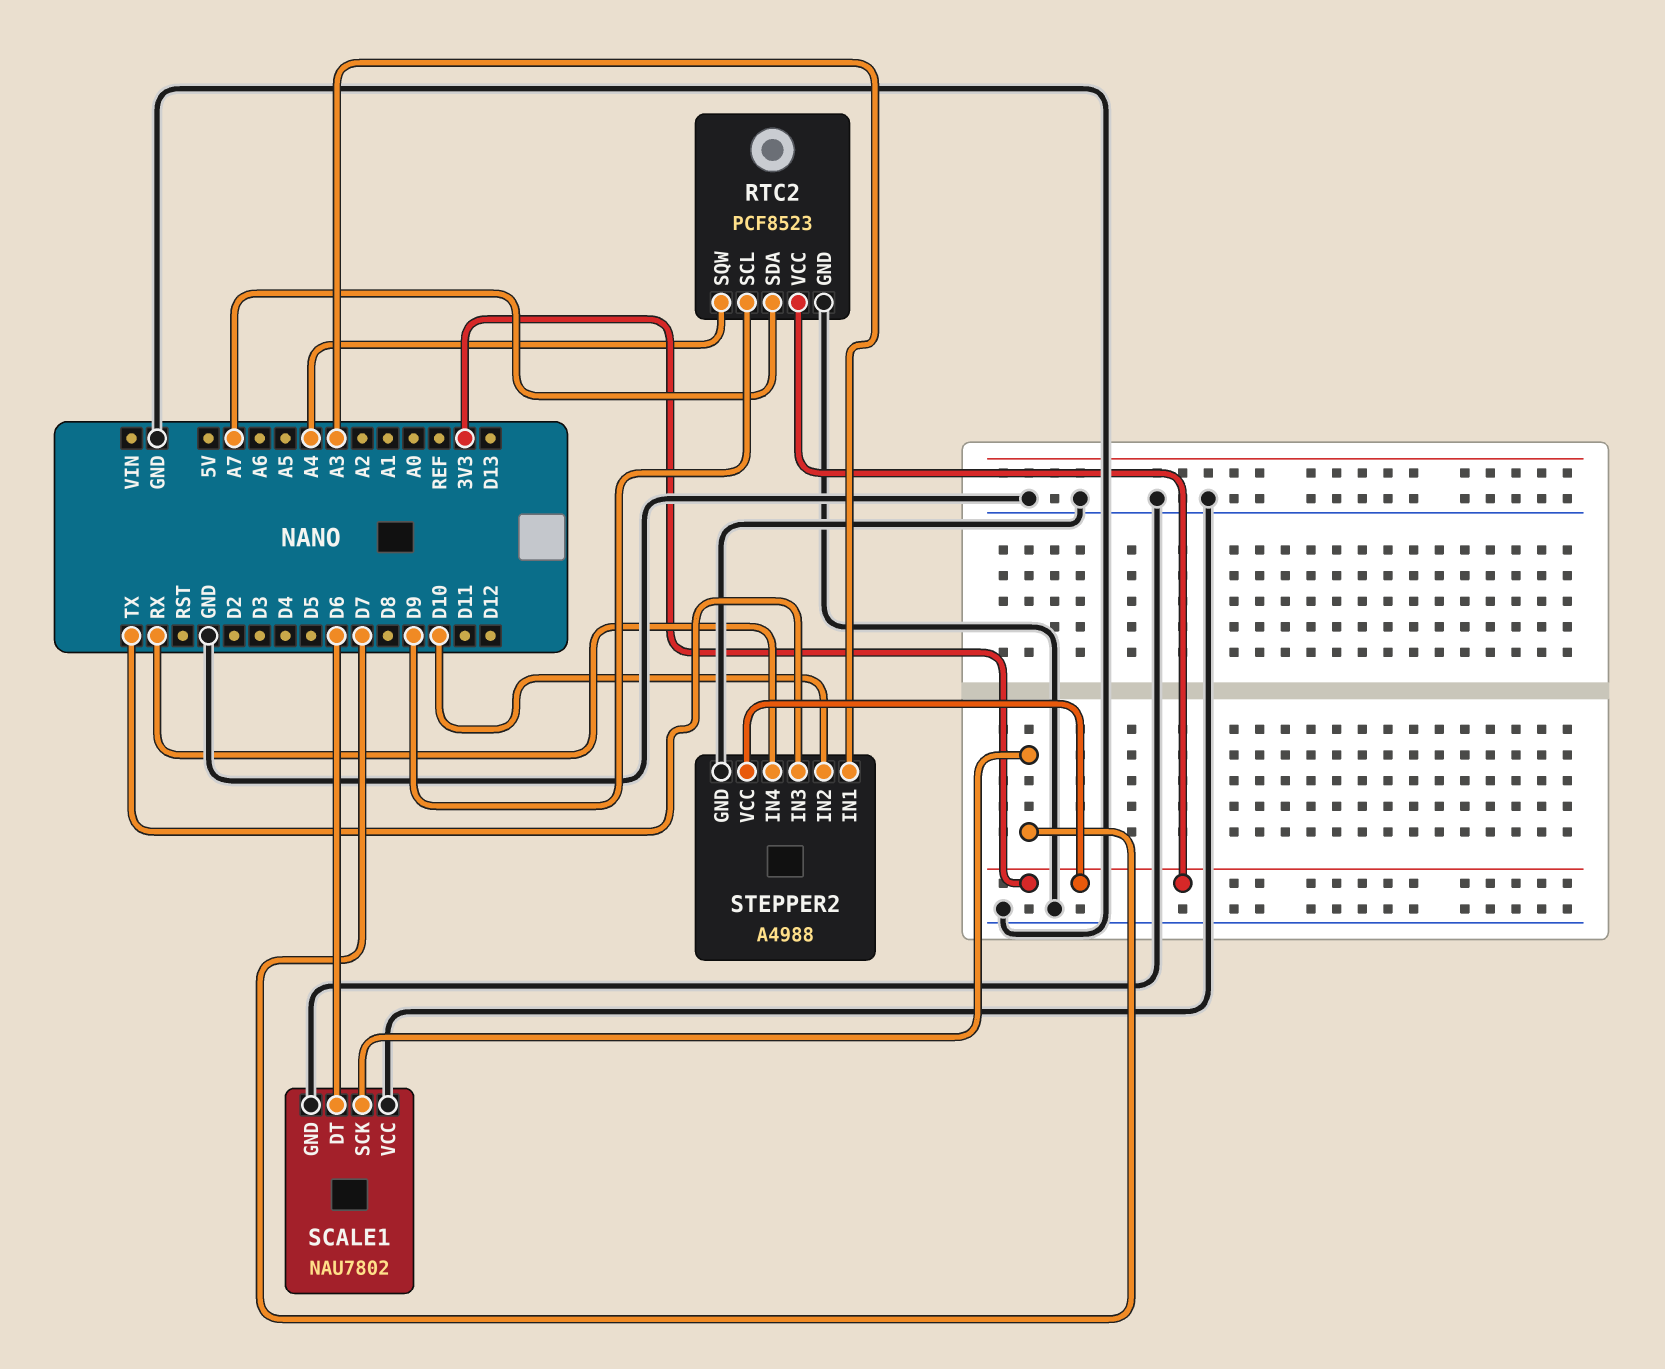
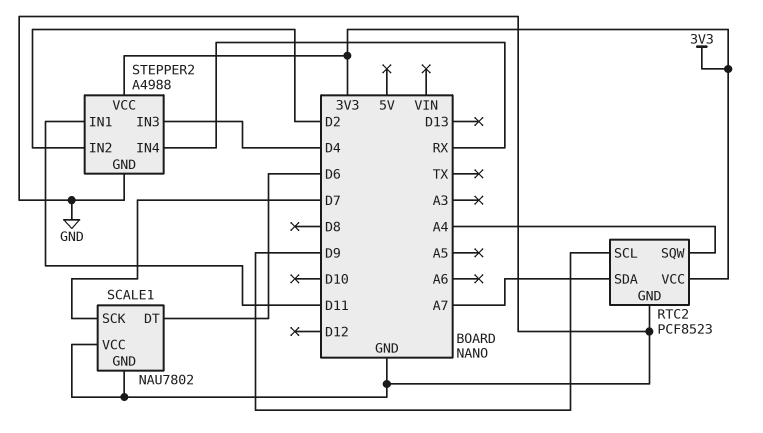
STEPPER2 pin IN1: A3 -> D11
STEPPER2 pin IN2: D10 -> D2
STEPPER2 pin IN3: TX -> D4

